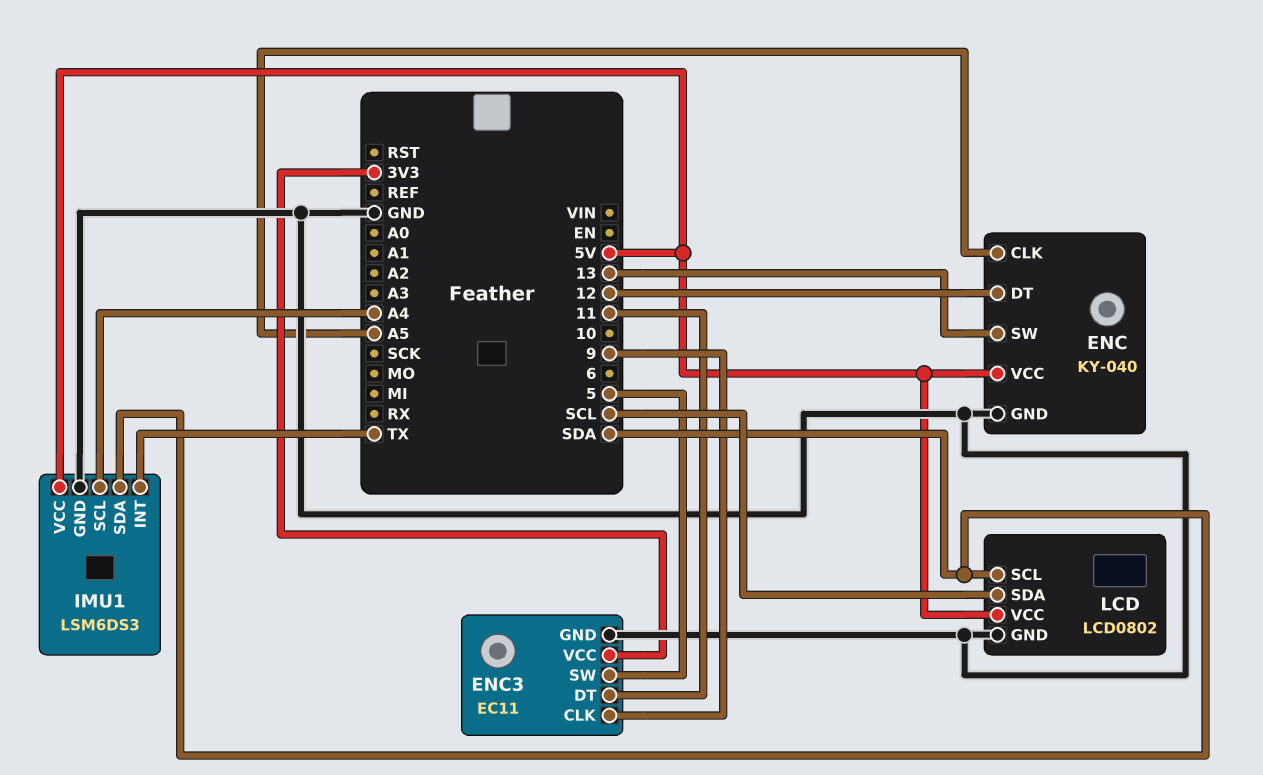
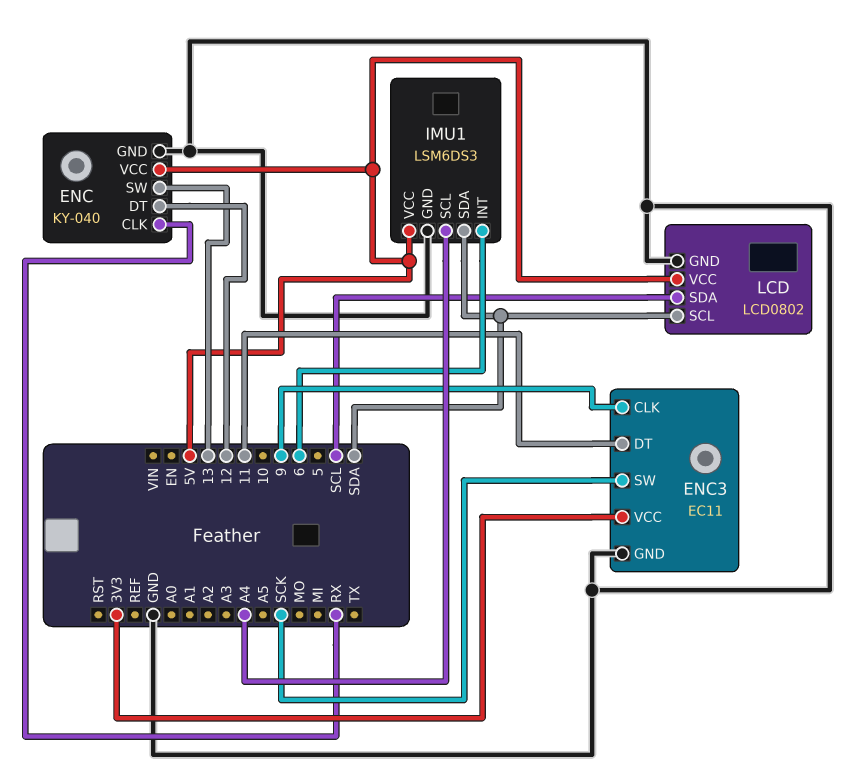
ENC pin CLK: A5 -> RX
ENC3 pin SW: 5 -> SCK
IMU1 pin INT: TX -> 6

